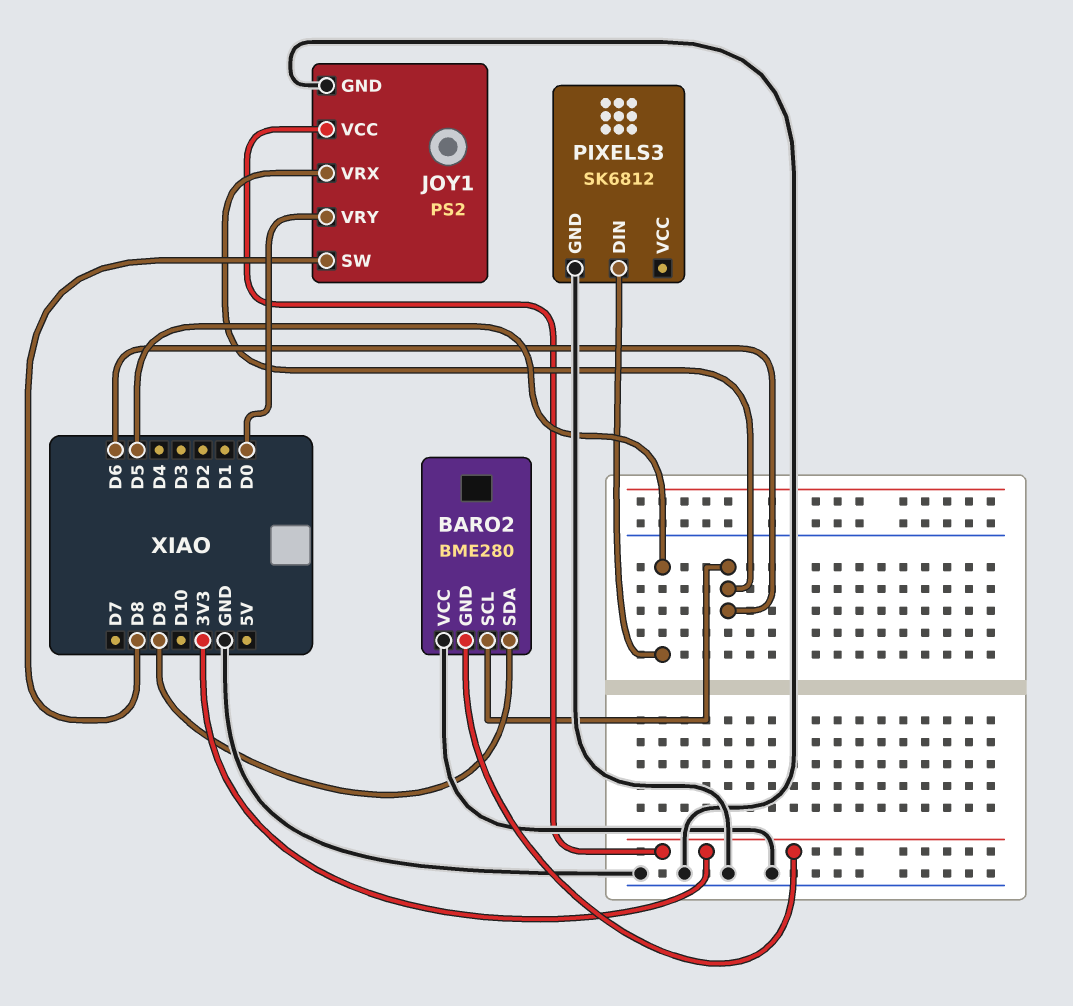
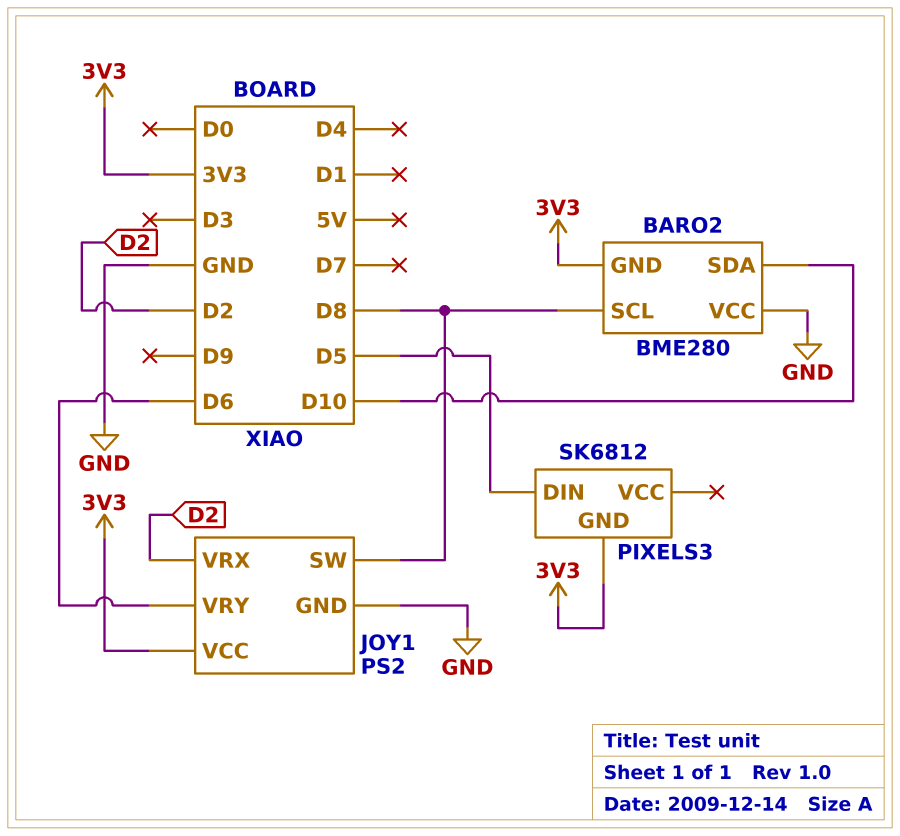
BARO2 pin SCL: D6 -> D8
BARO2 pin SDA: D9 -> D10
JOY1 pin VRX: D6 -> D2
JOY1 pin VRY: D0 -> D6
PIXELS3 pin GND: GND -> 3V3

